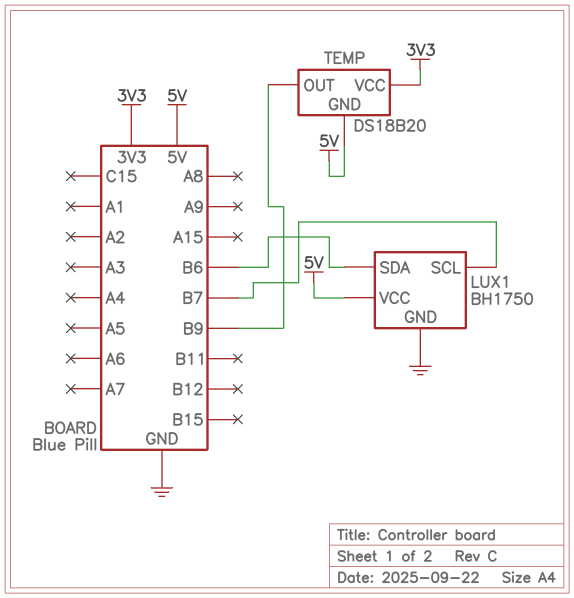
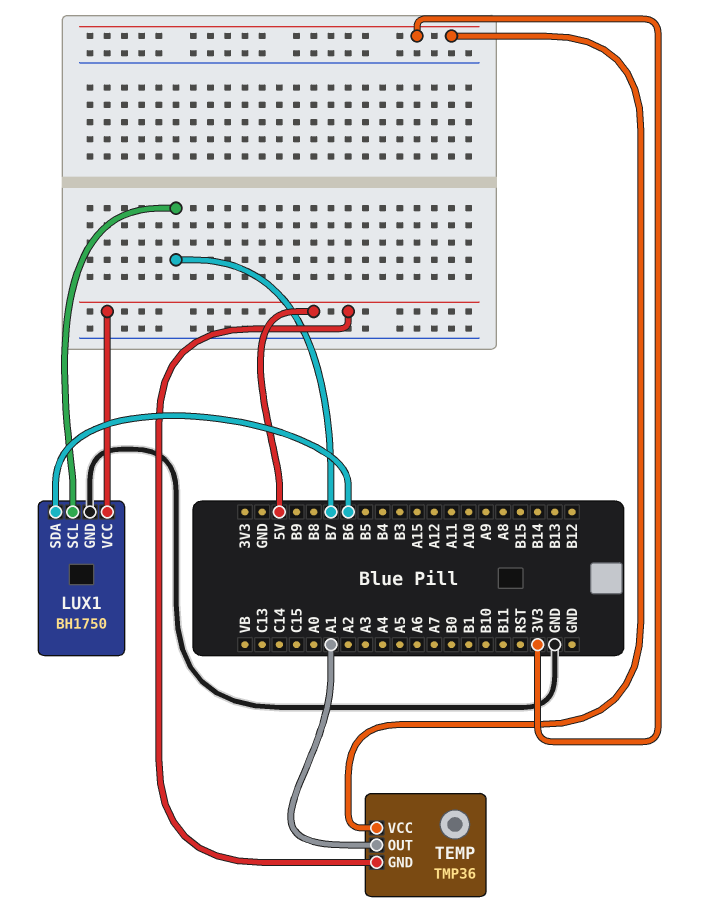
TEMP: DS18B20 -> TMP36
TEMP pin OUT: B9 -> A1

